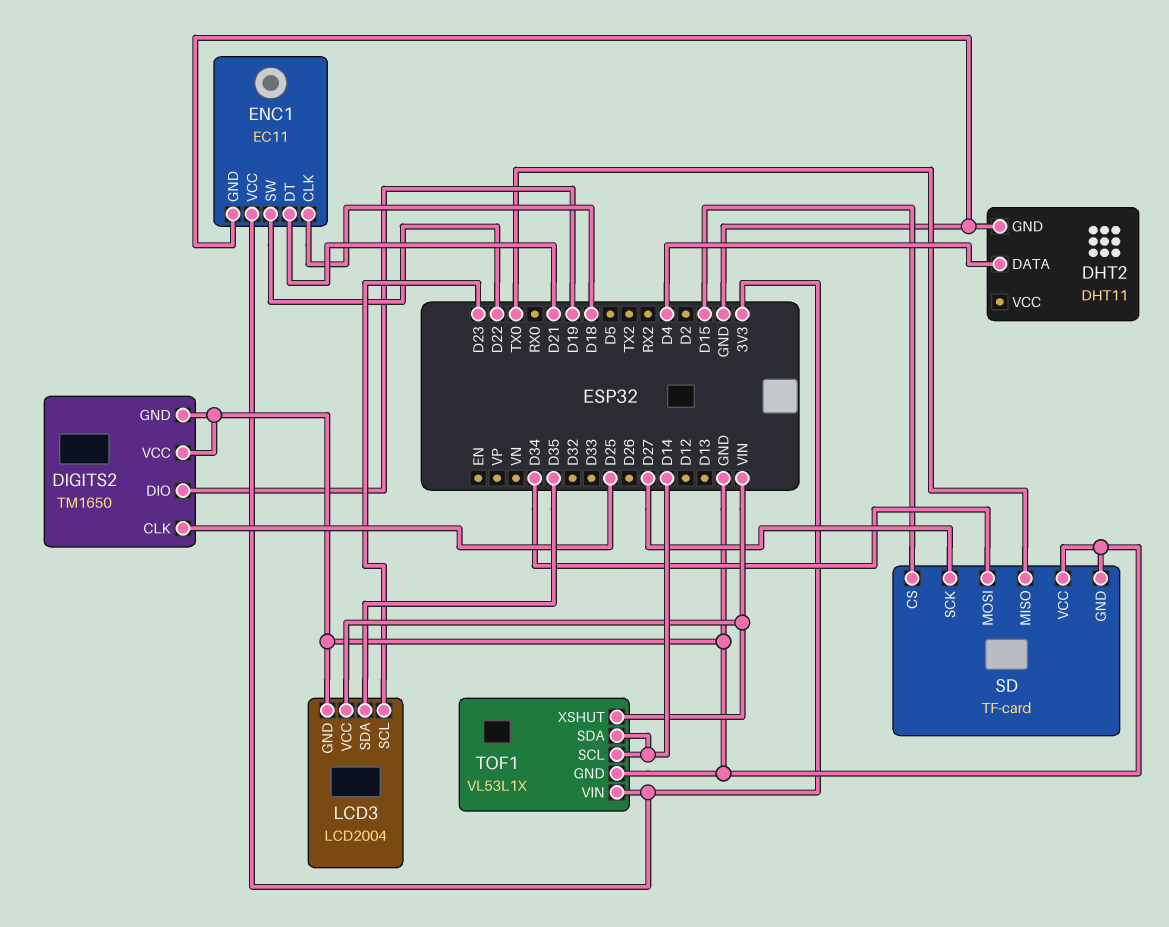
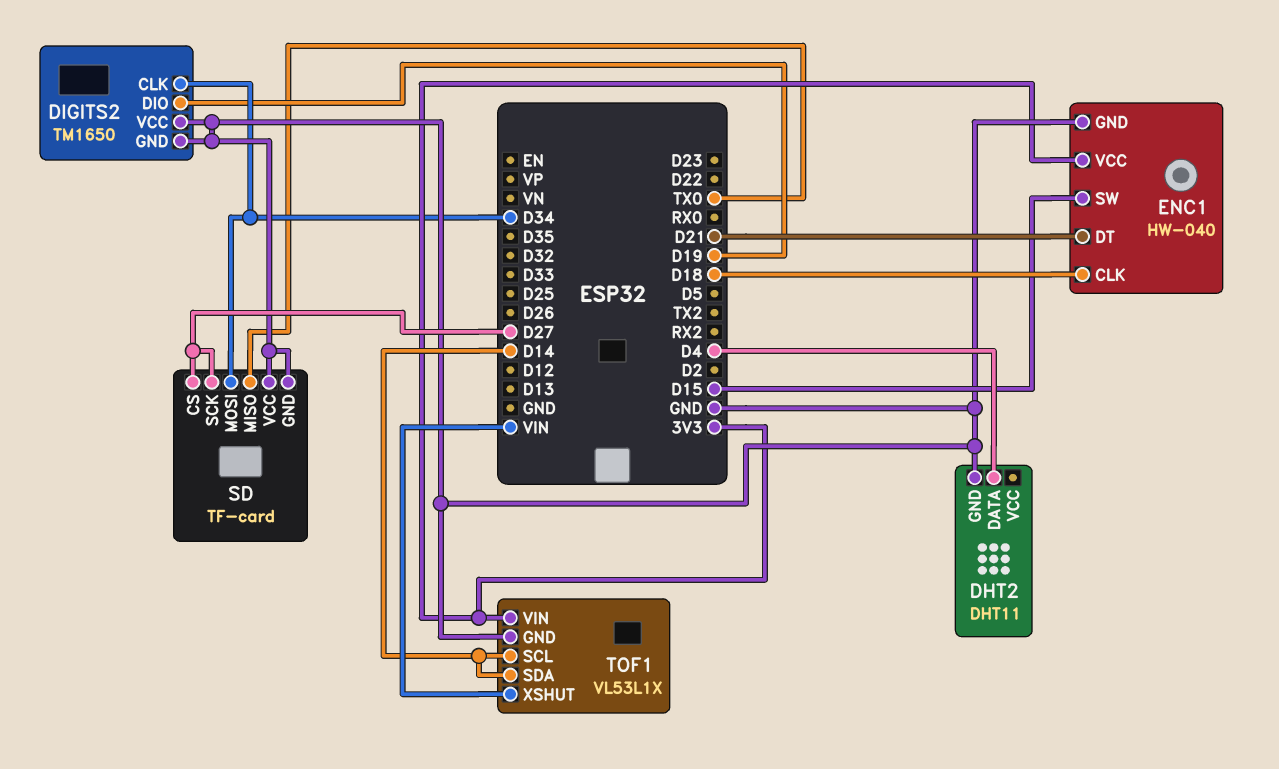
DIGITS2 pin CLK: D25 -> D34
ENC1: EC11 -> HW-040
ENC1 pin SW: D22 -> D15
LCD3: LCD2004 -> none
LCD3 pin GND: GND -> none
LCD3 pin SCL: D23 -> none
LCD3 pin SDA: D35 -> none
LCD3 pin VCC: VIN -> none
SD pin CS: D15 -> D27

